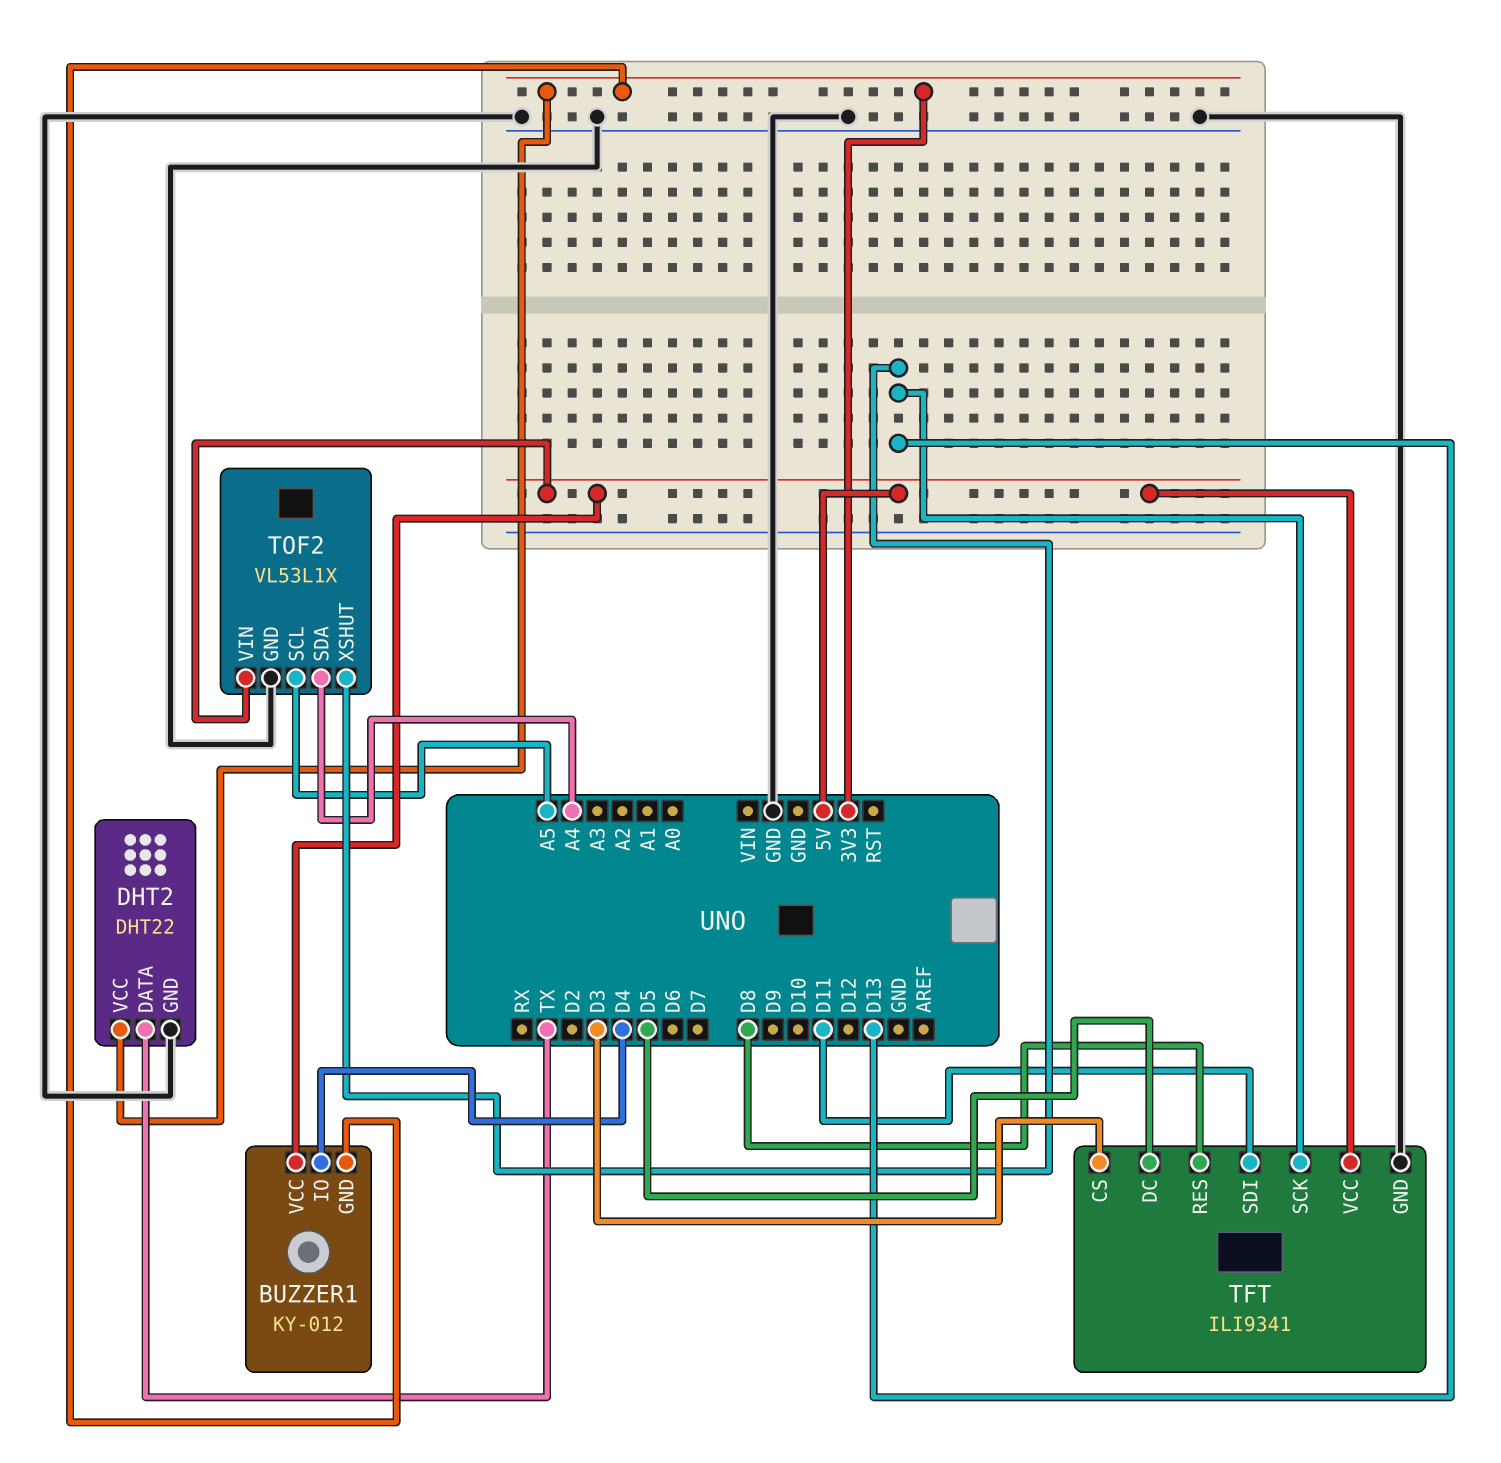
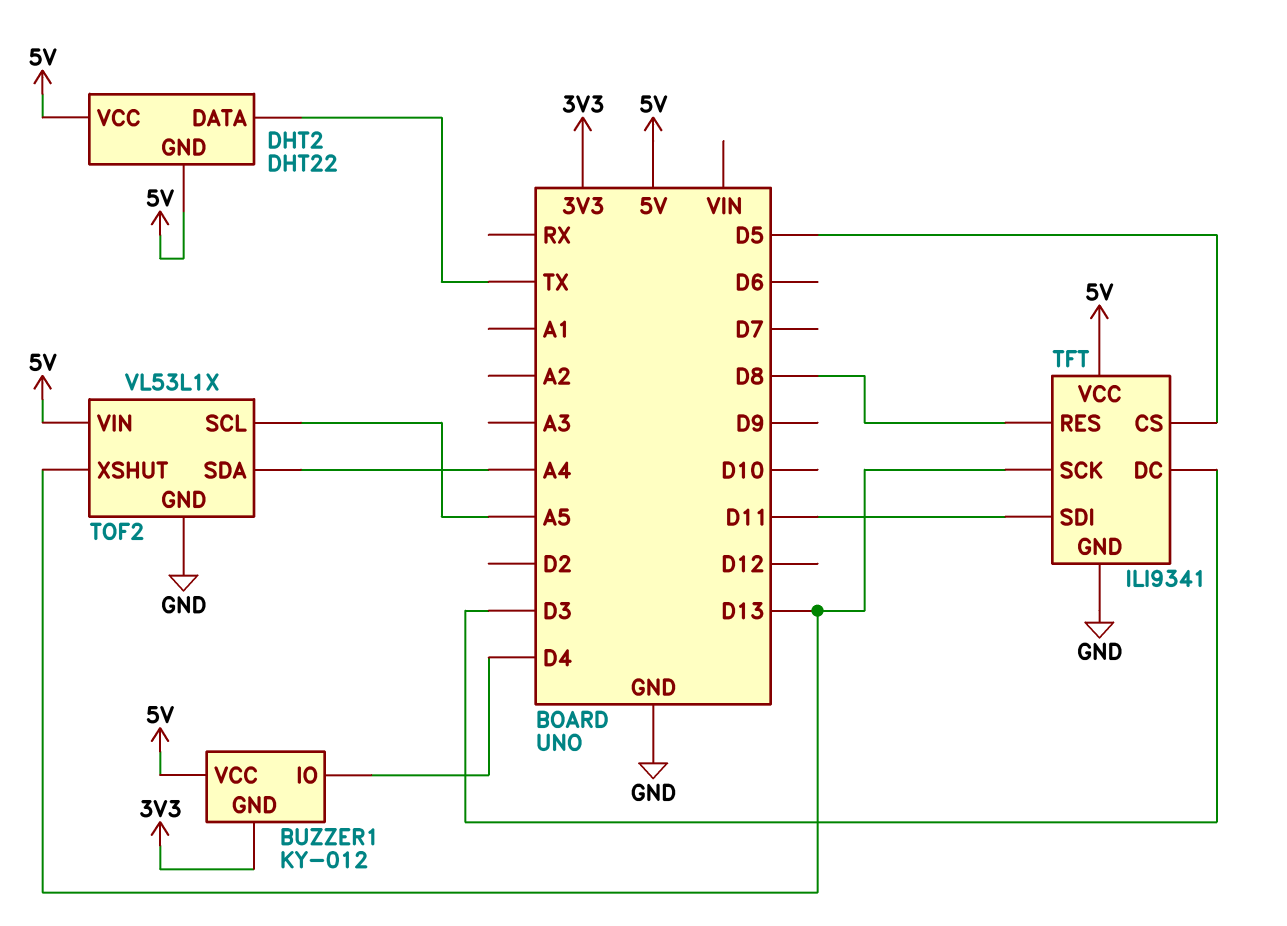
DHT2 pin GND: GND -> 5V
DHT2 pin VCC: 3V3 -> 5V
TFT pin CS: D3 -> D5
TFT pin DC: D5 -> D3

